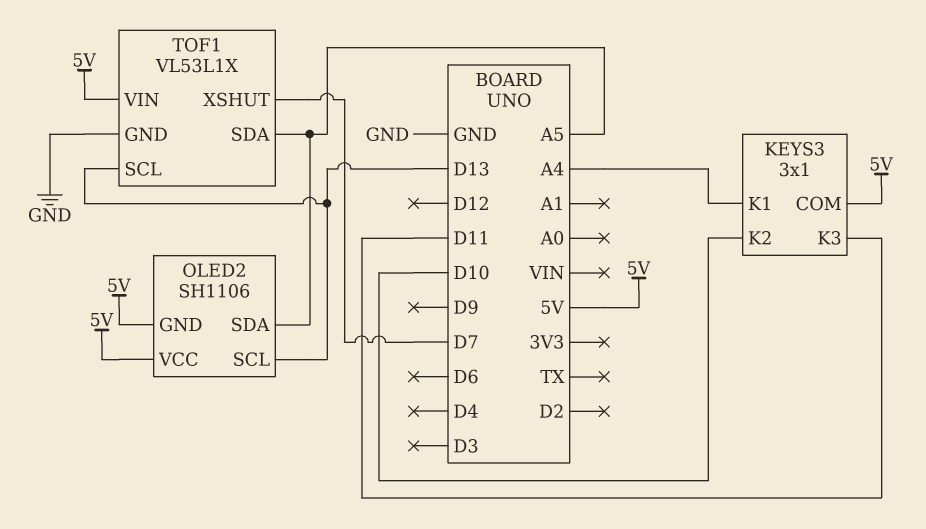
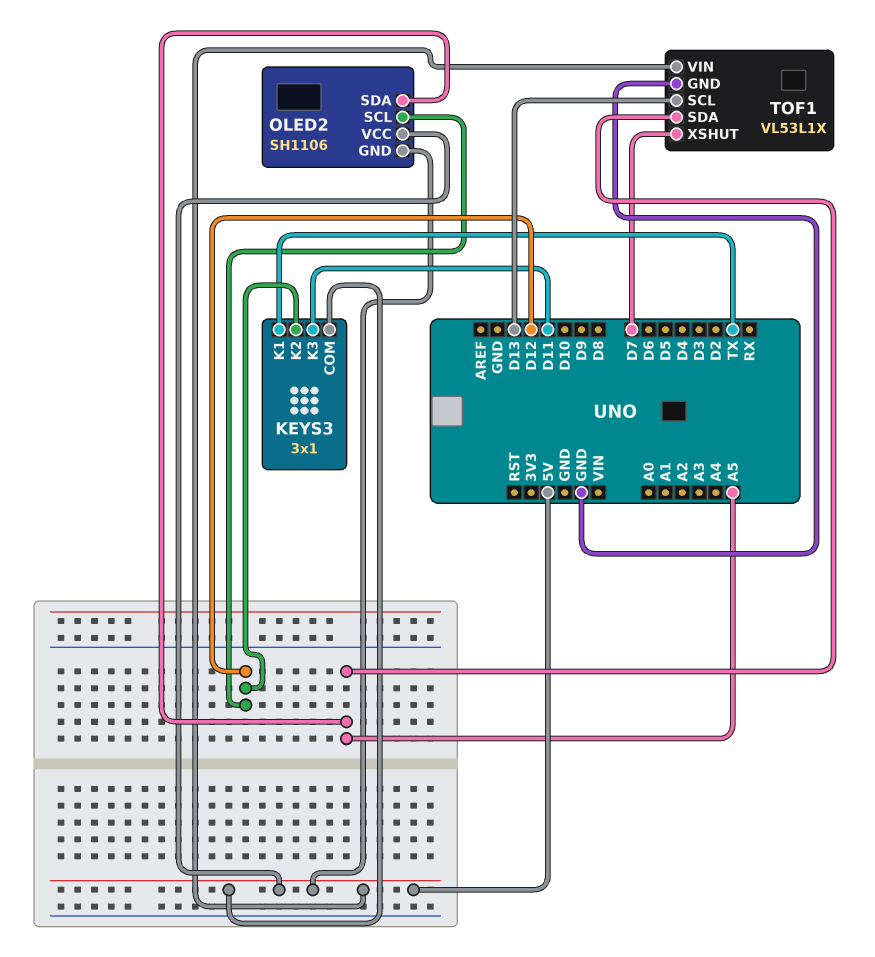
KEYS3 pin K1: A4 -> TX
KEYS3 pin K2: D10 -> D12
OLED2 pin SCL: D13 -> D12

